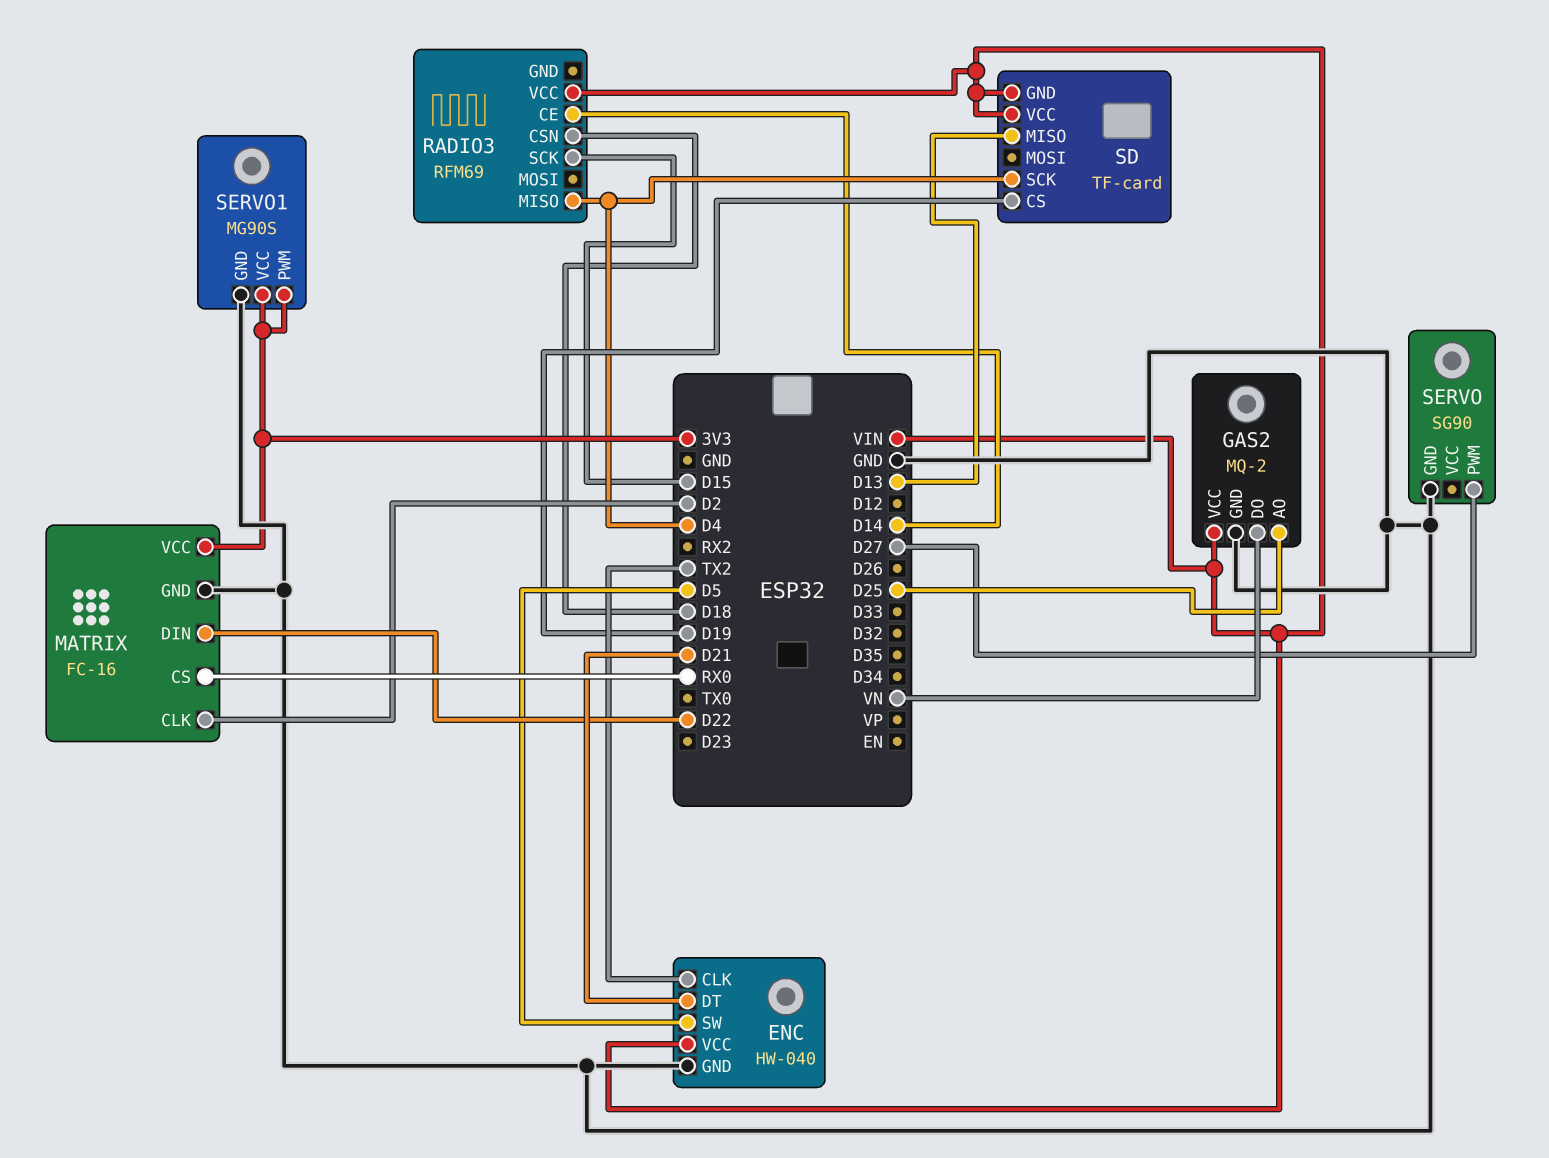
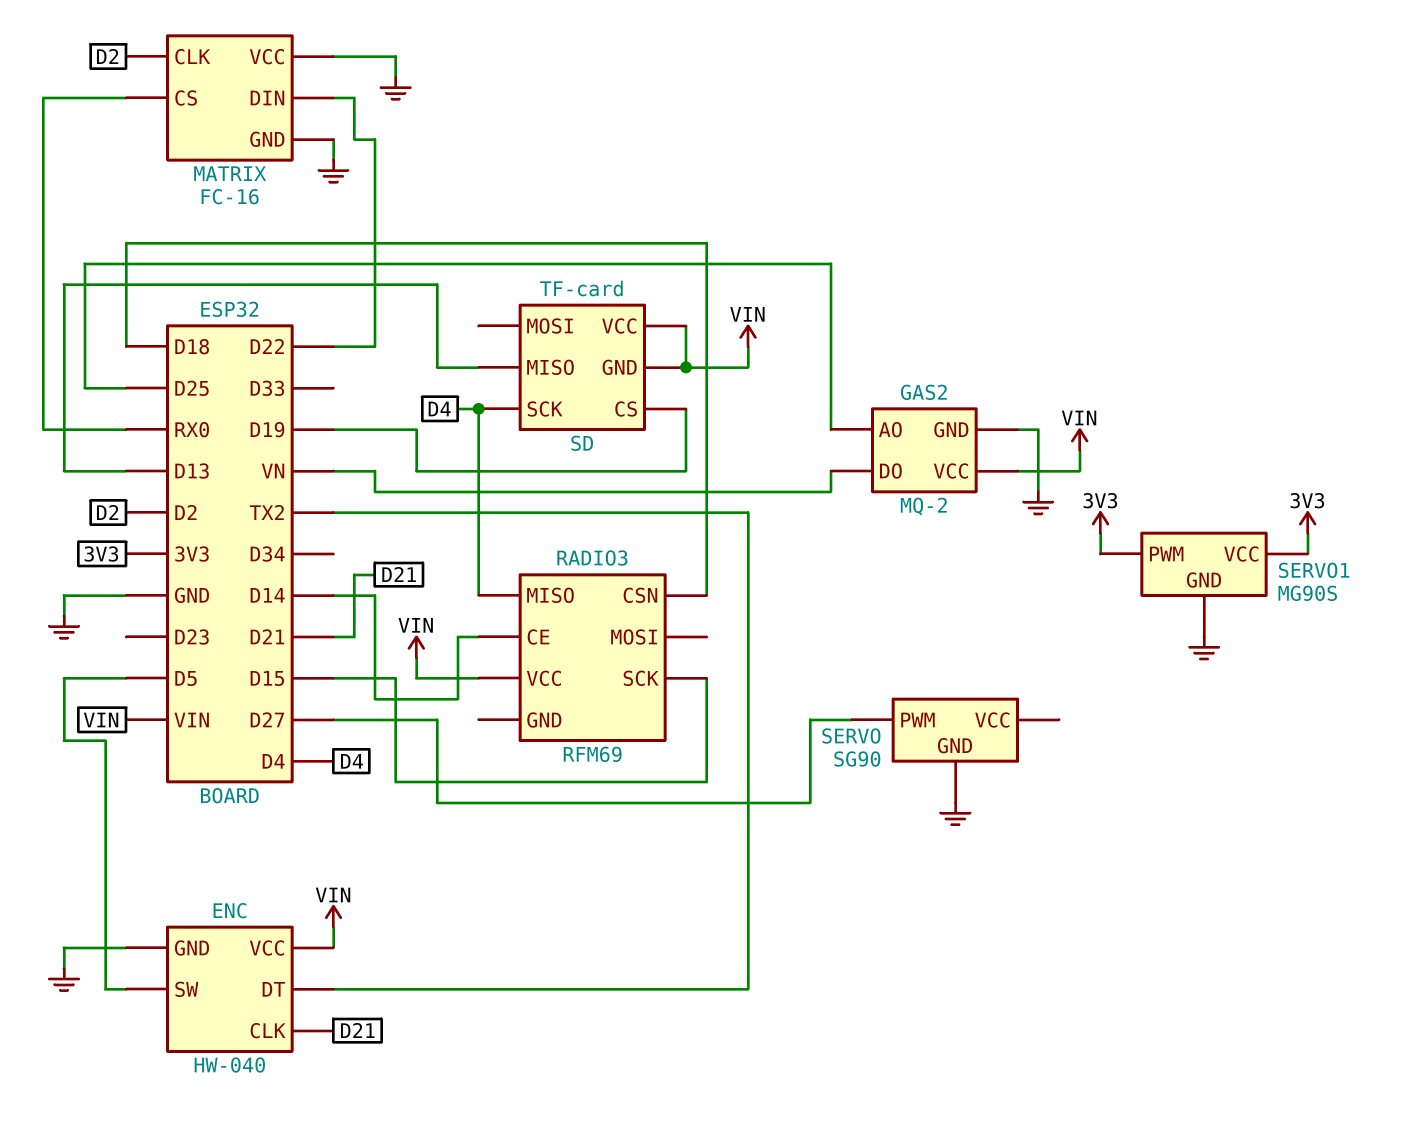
ENC pin CLK: TX2 -> D21
ENC pin DT: D21 -> TX2
MATRIX pin VCC: 3V3 -> GND

